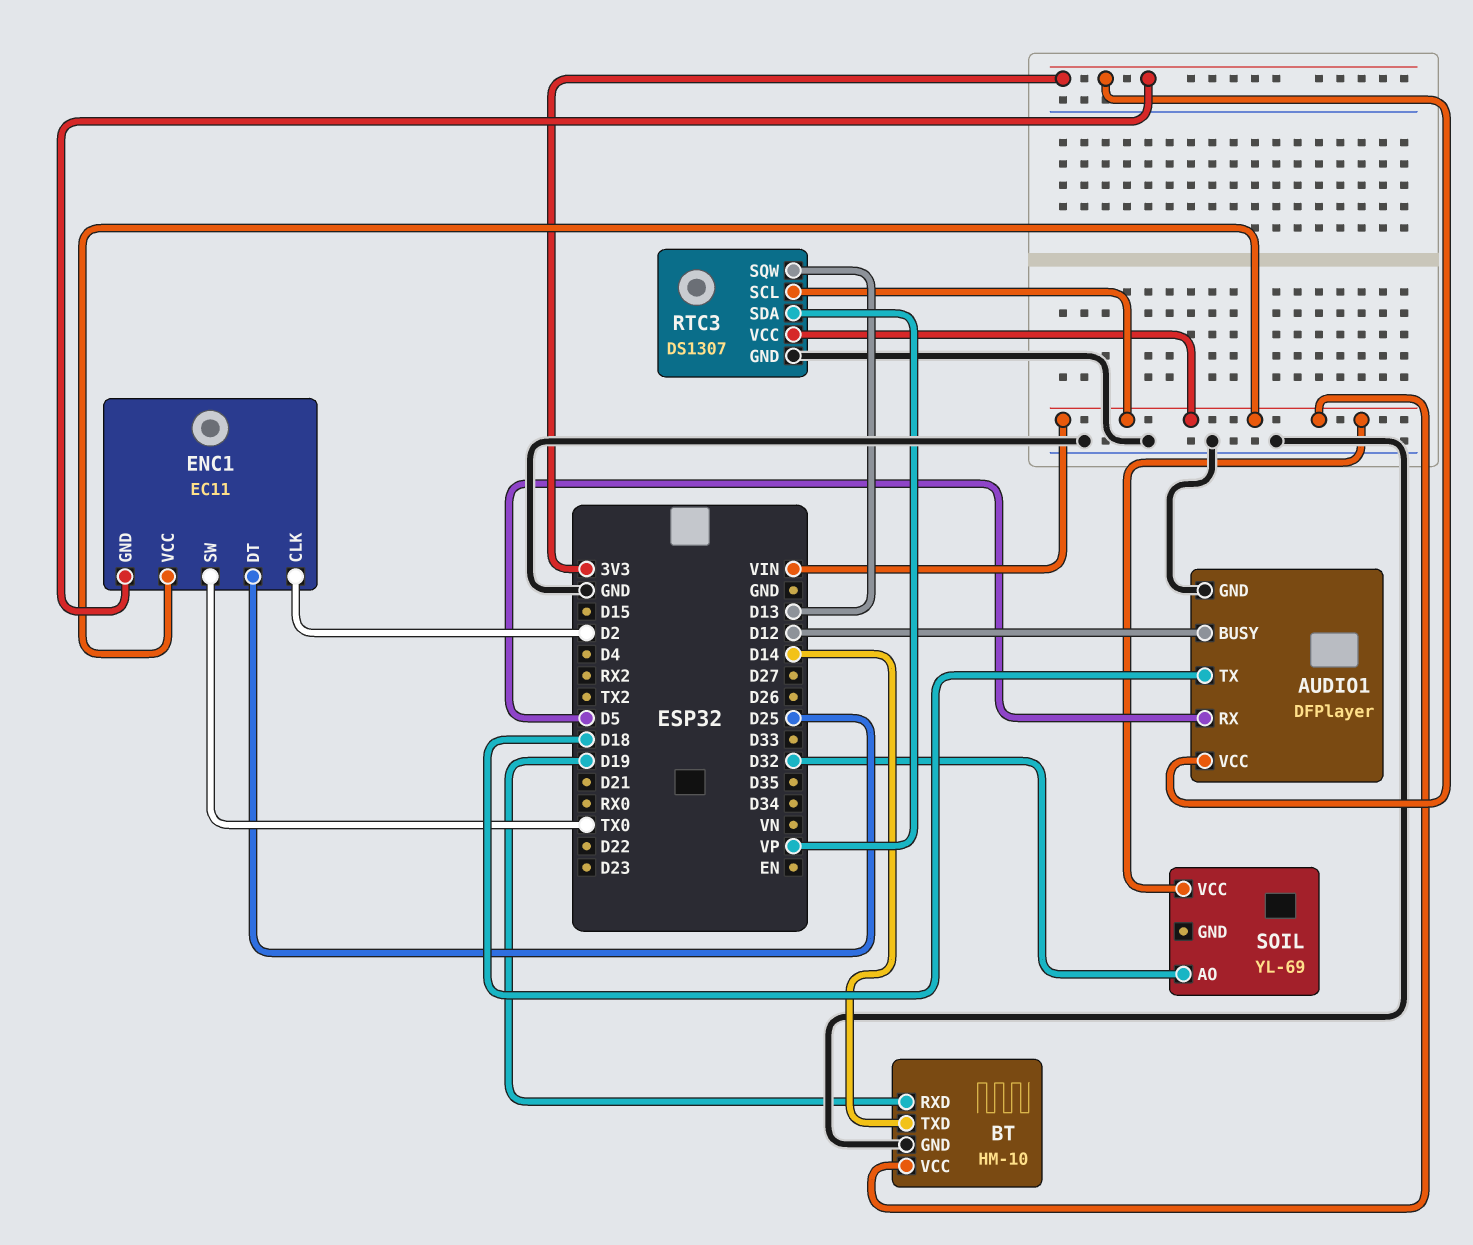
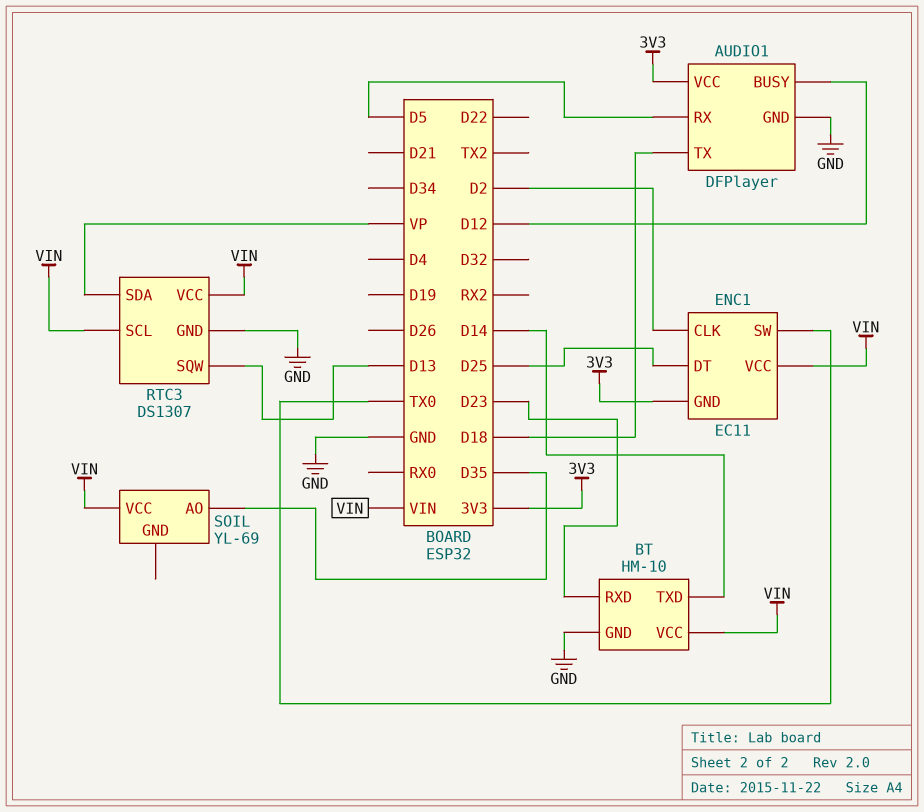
BT pin RXD: D19 -> D23
SOIL pin AO: D32 -> D35

